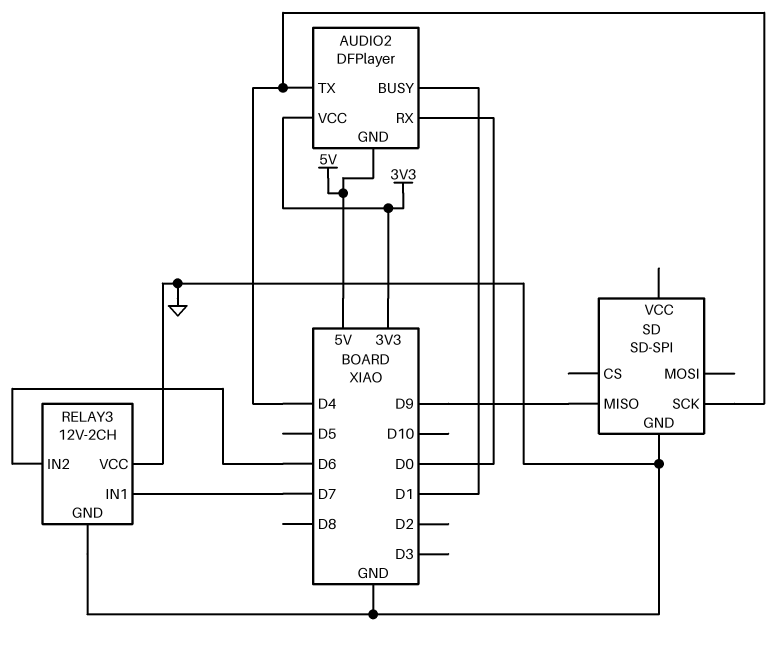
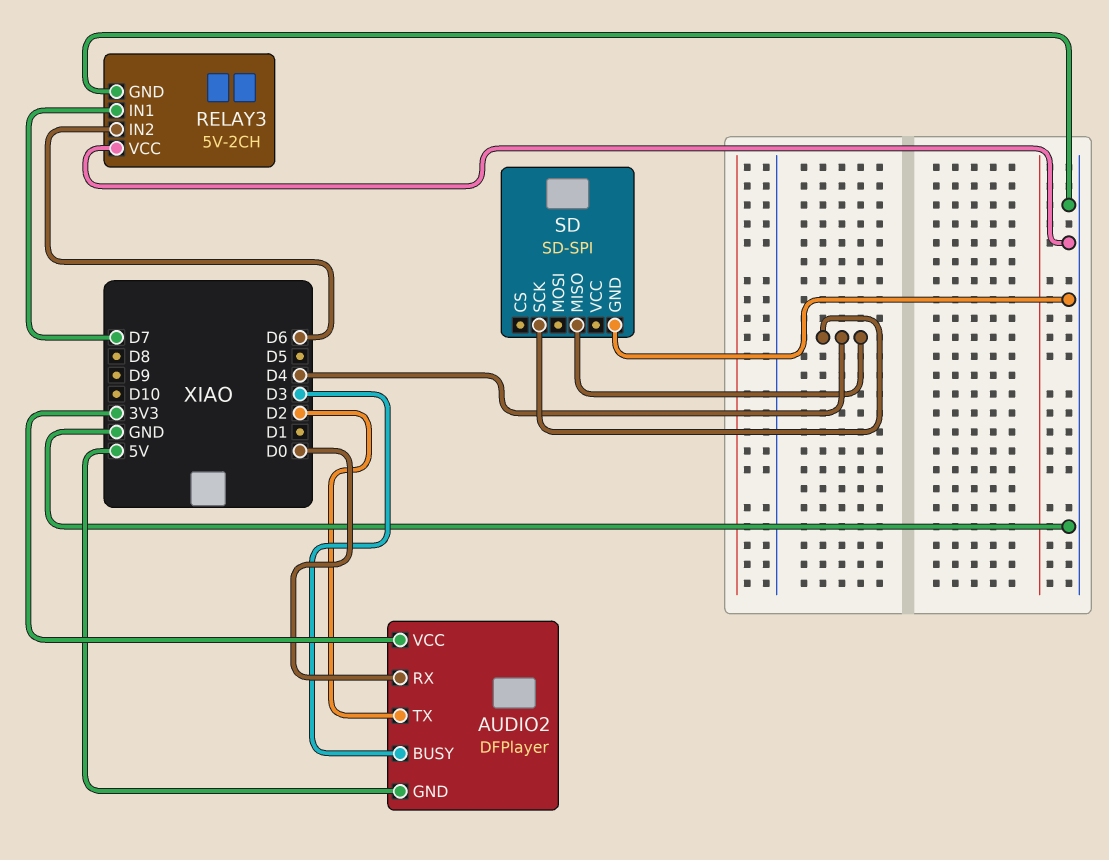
AUDIO2 pin BUSY: D1 -> D3
AUDIO2 pin TX: D4 -> D2
RELAY3: 12V-2CH -> 5V-2CH
SD pin MISO: D9 -> D4

